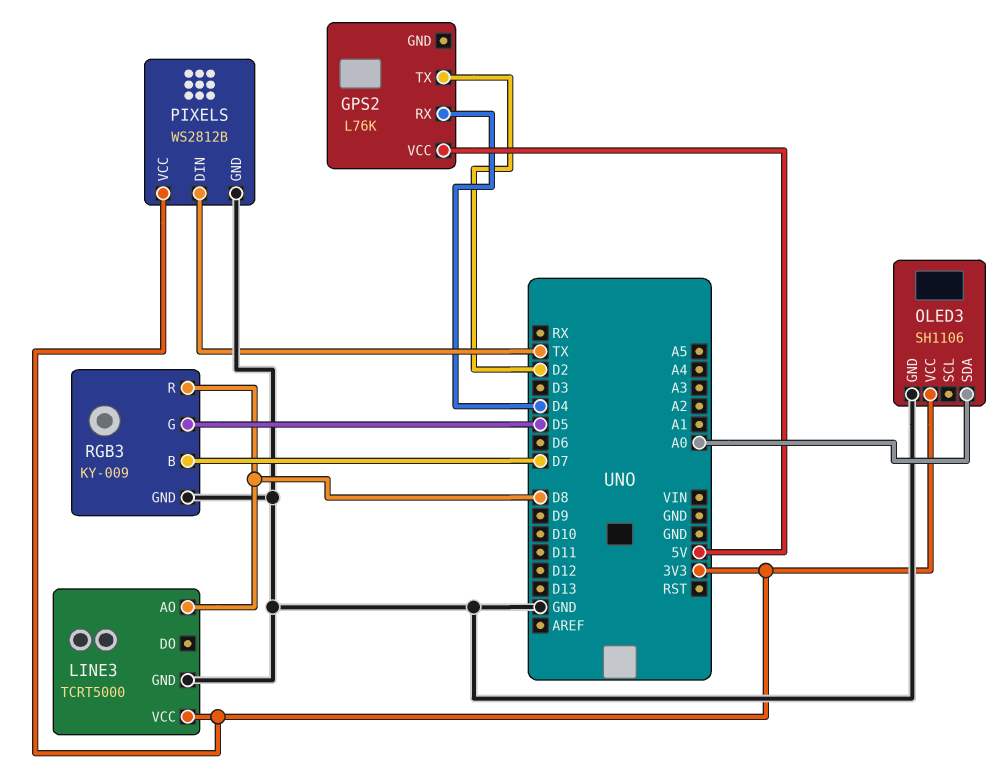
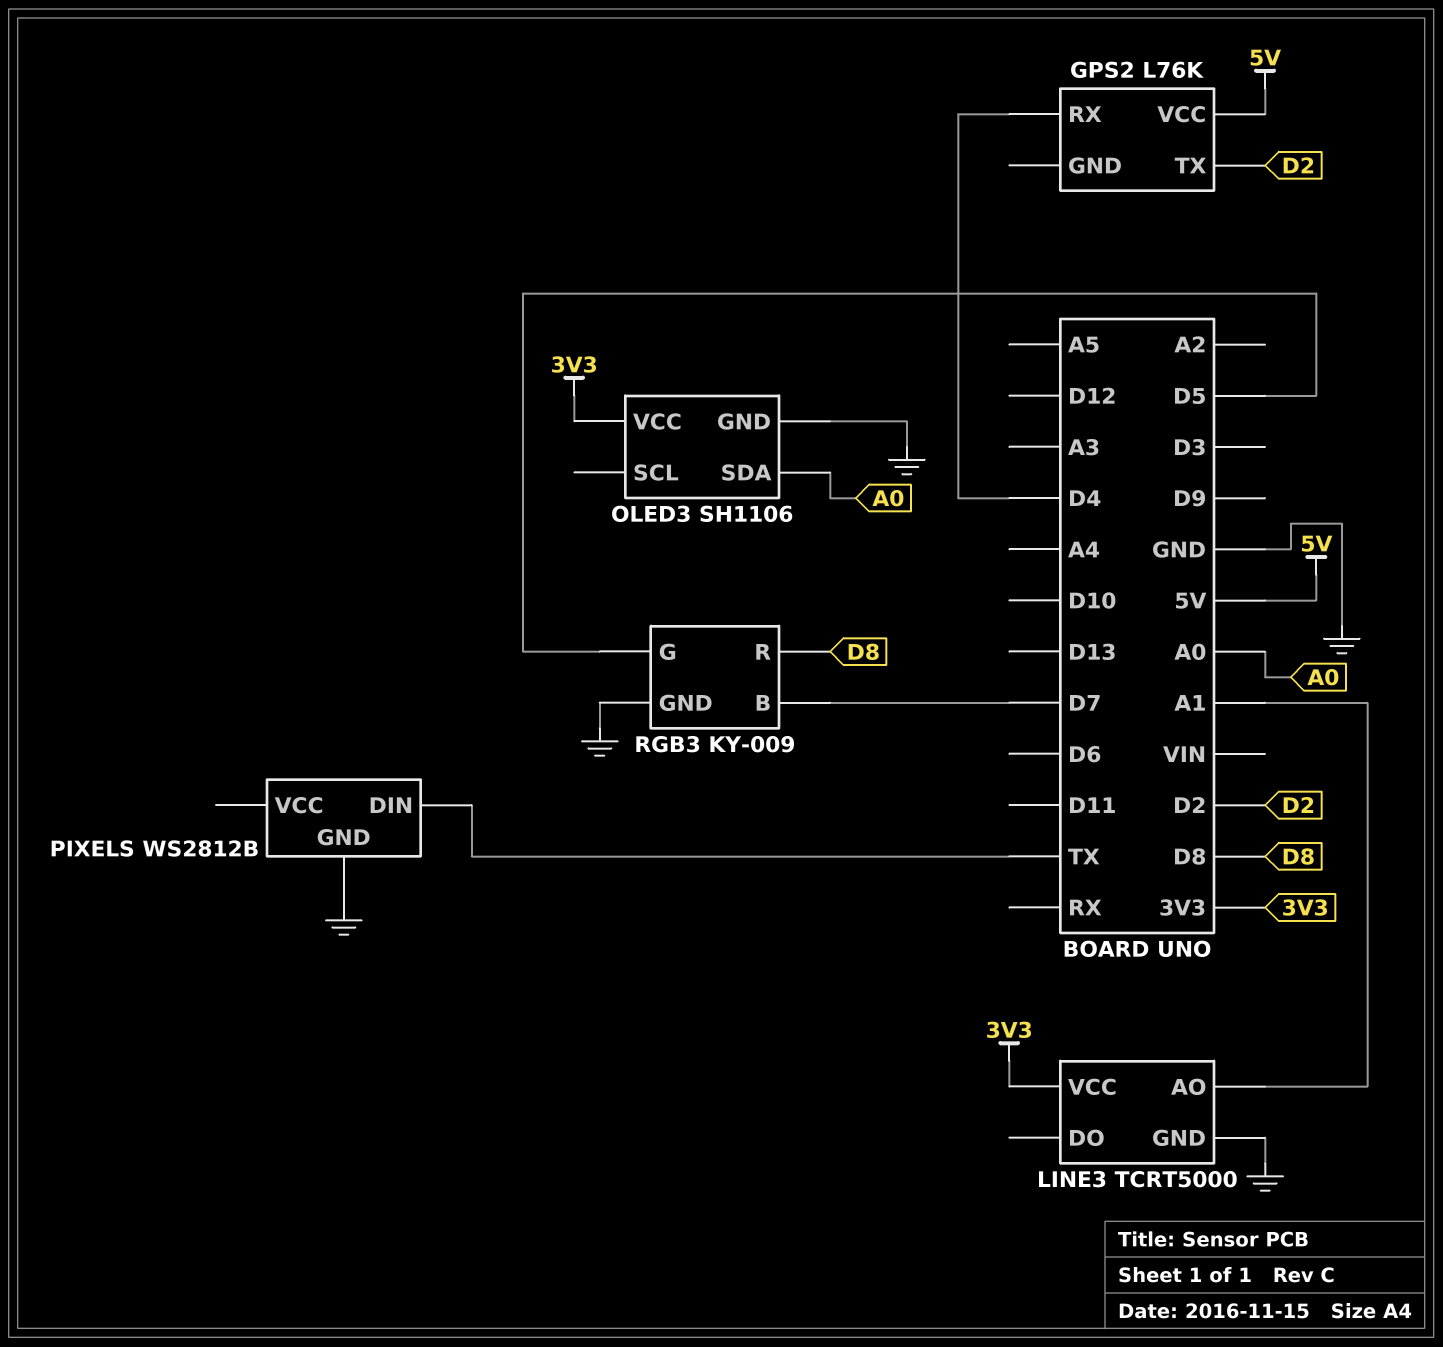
LINE3 pin AO: D8 -> A1
PIXELS pin VCC: 3V3 -> none

